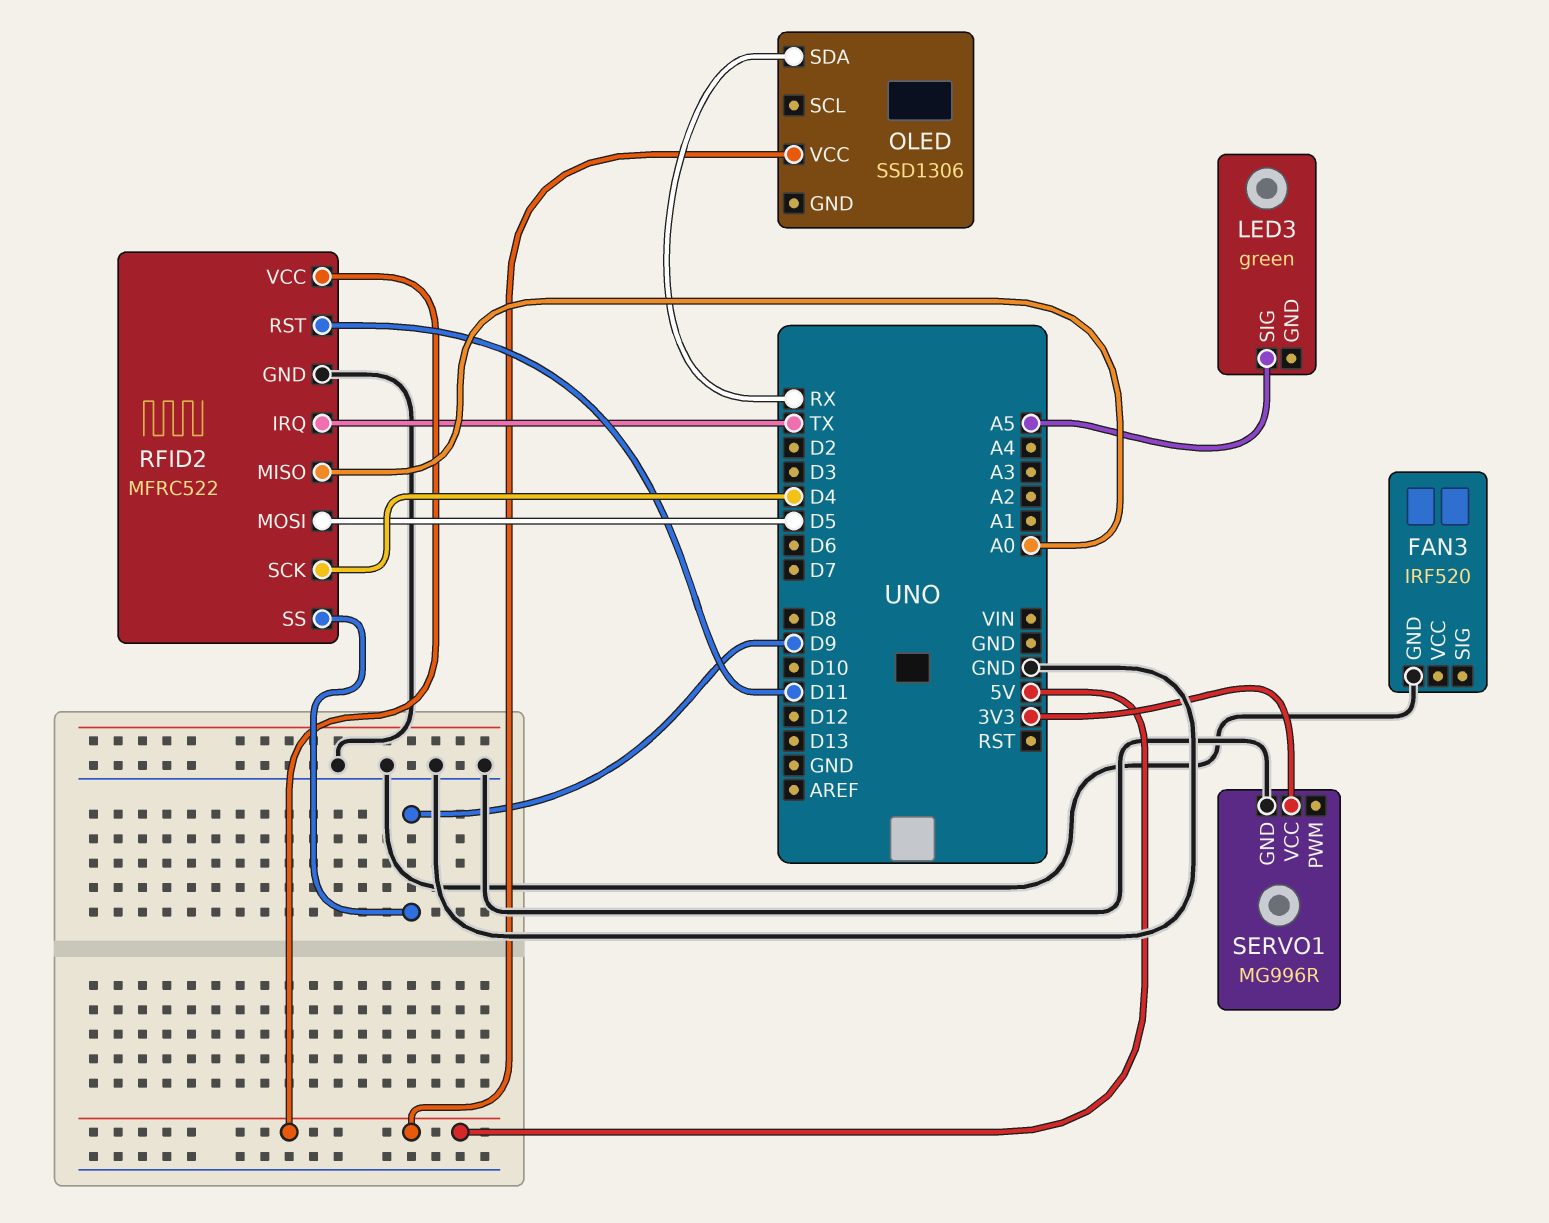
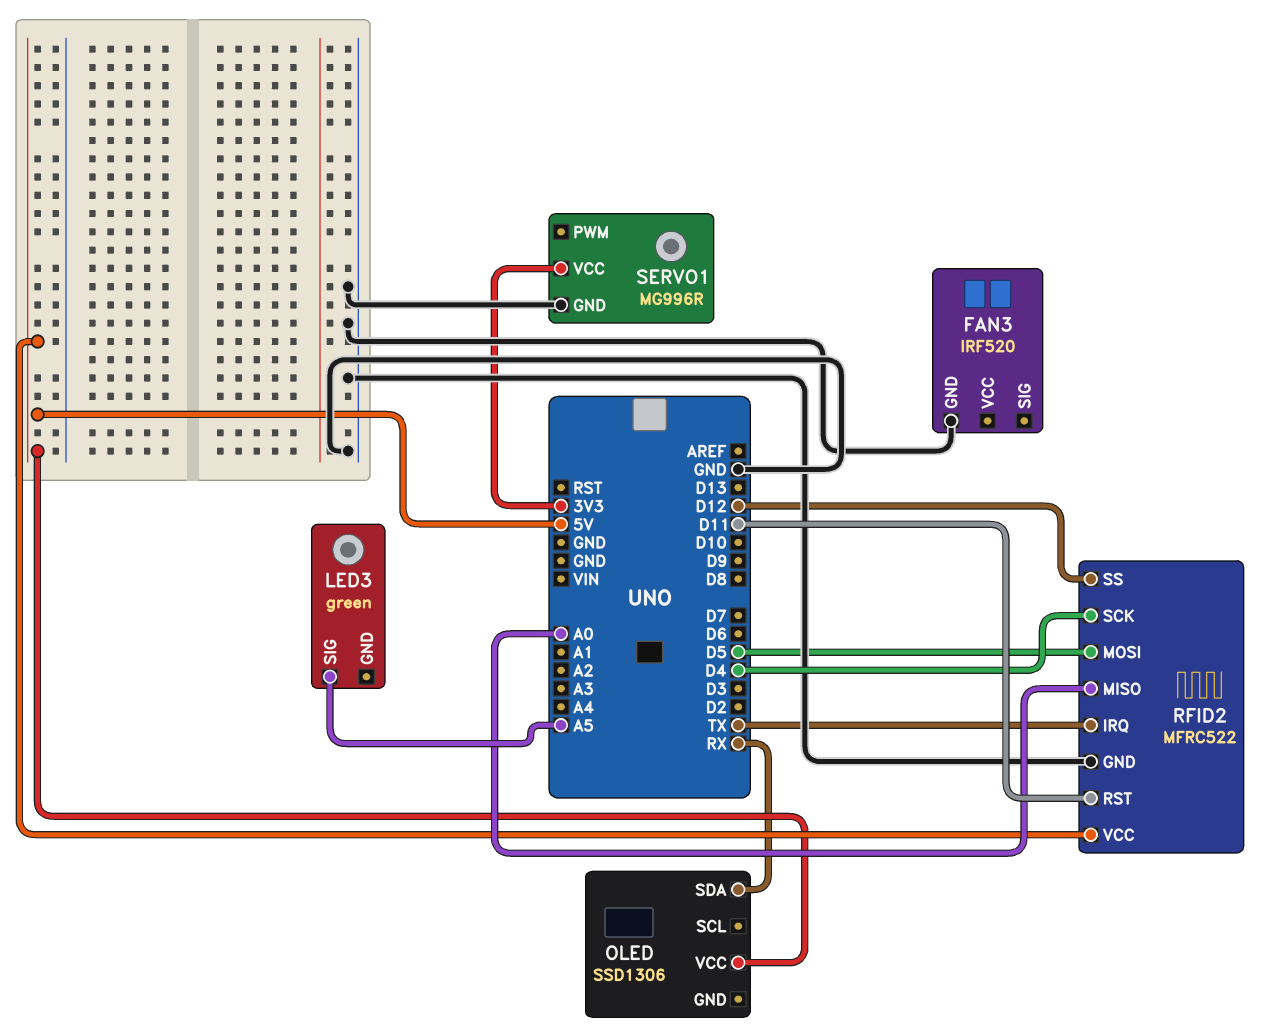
RFID2 pin SS: D9 -> D12

